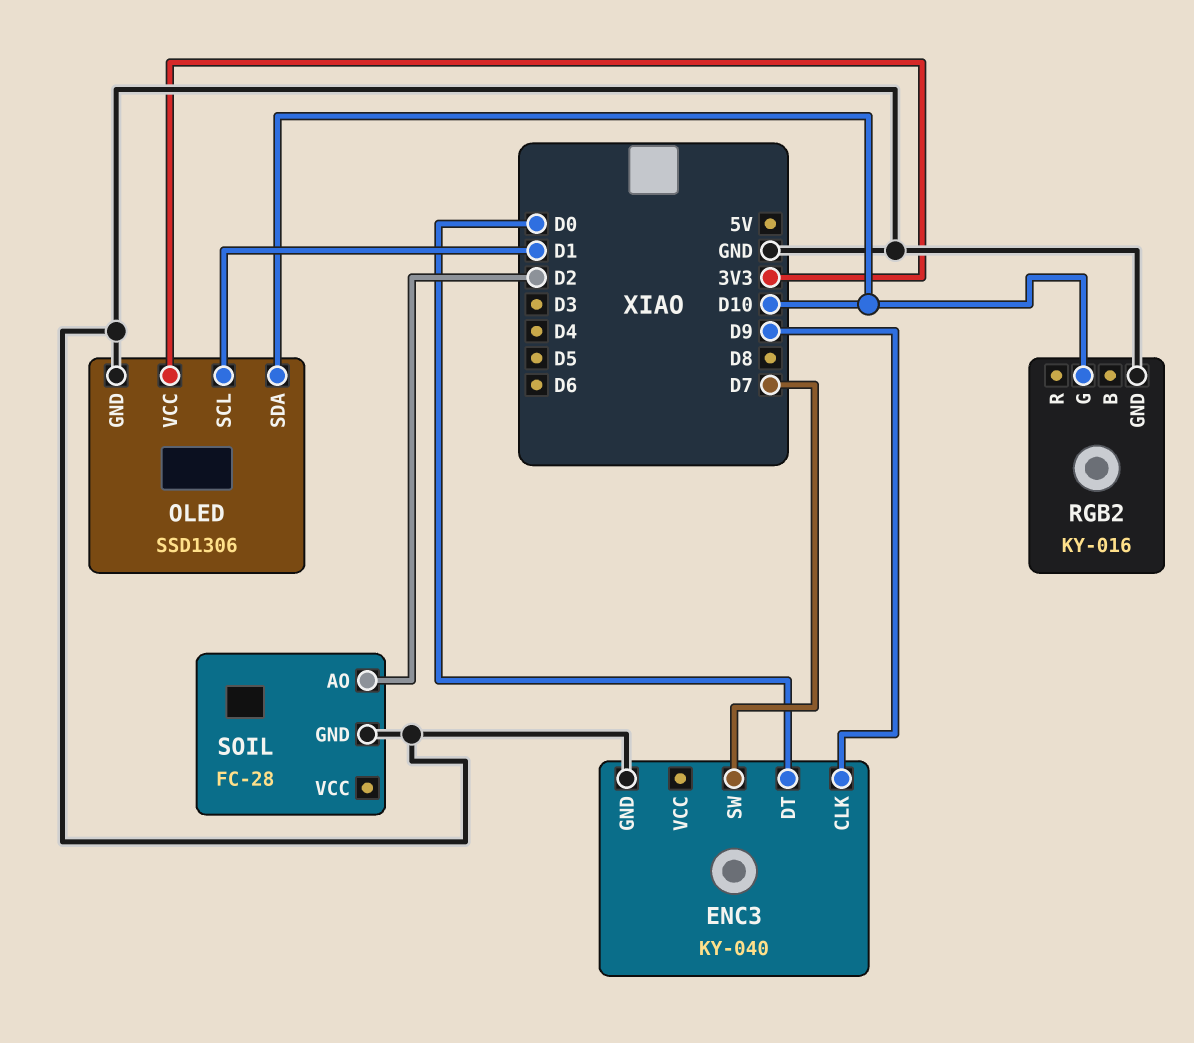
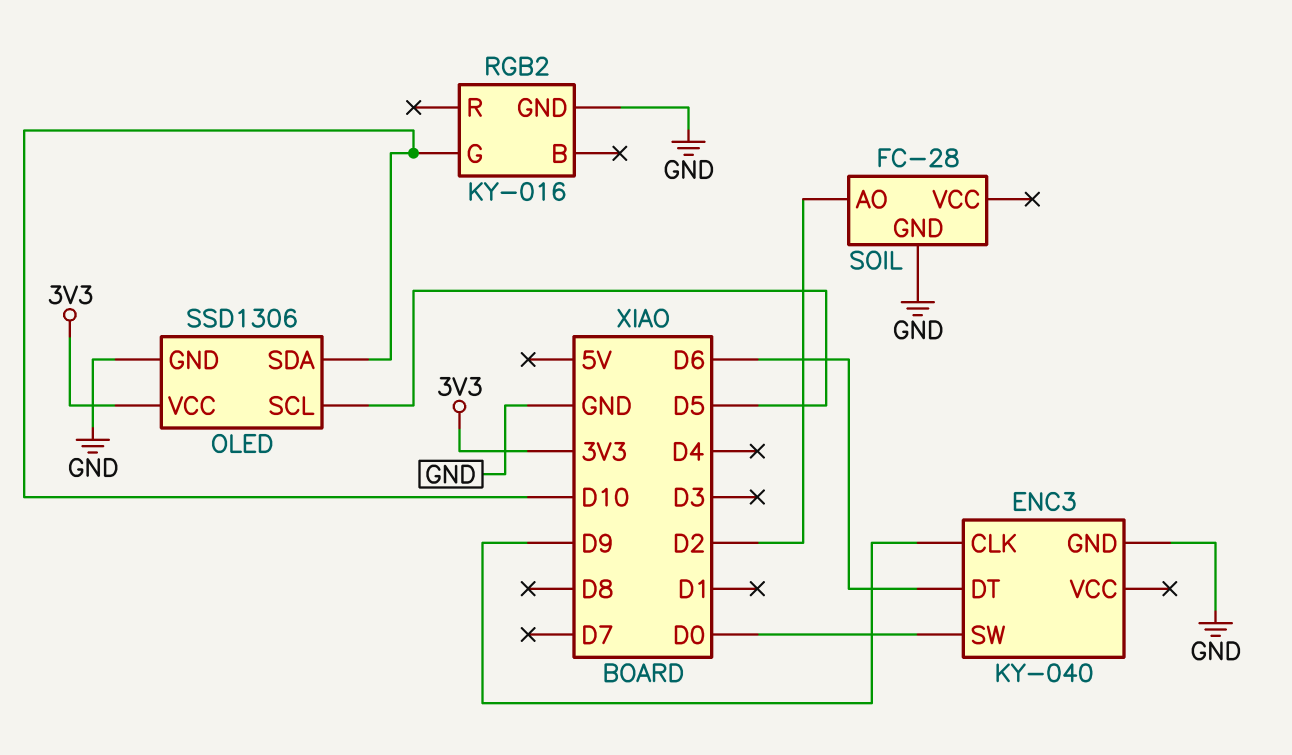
ENC3 pin DT: D0 -> D6
ENC3 pin SW: D7 -> D0
OLED pin SCL: D1 -> D5

